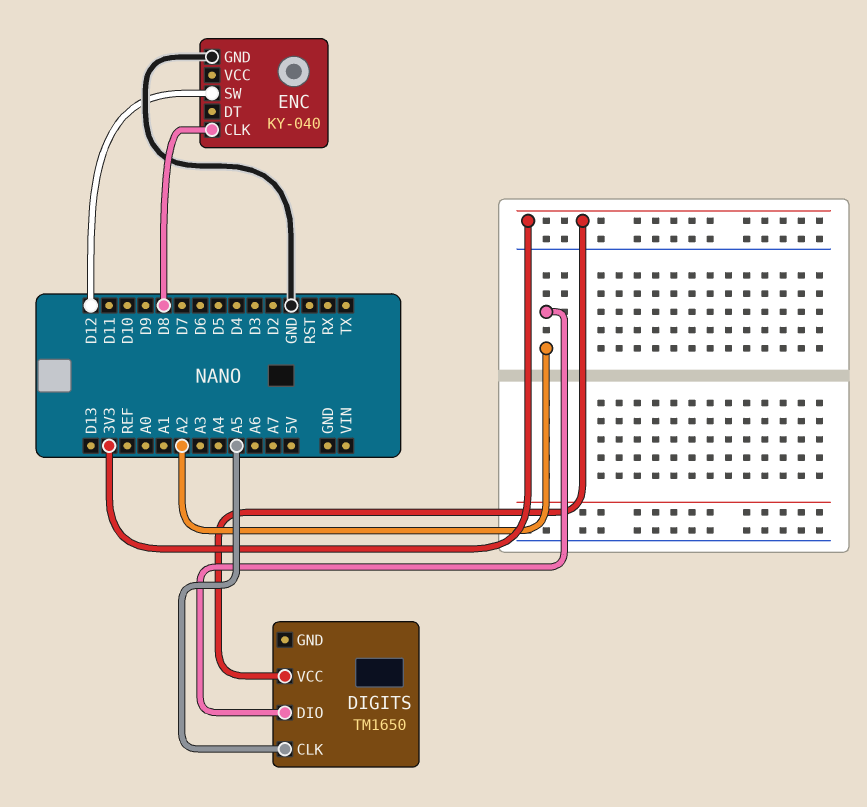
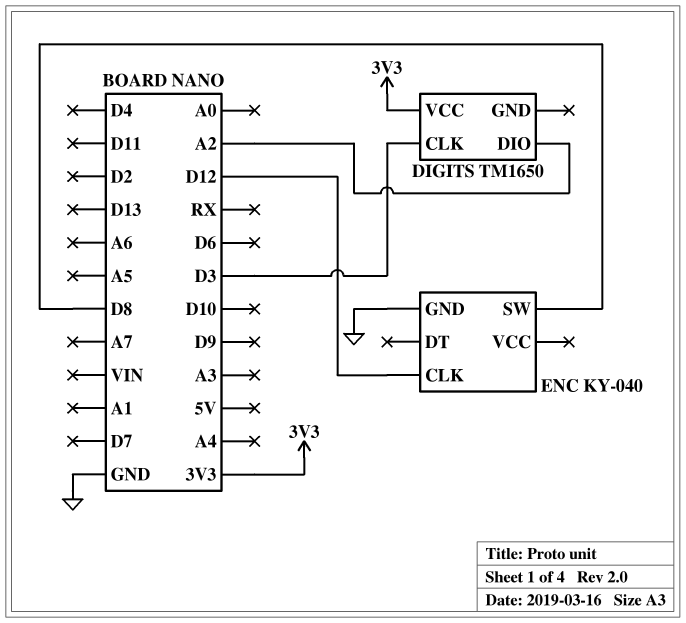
DIGITS pin CLK: A5 -> D3
ENC pin CLK: D8 -> D12
ENC pin SW: D12 -> D8

